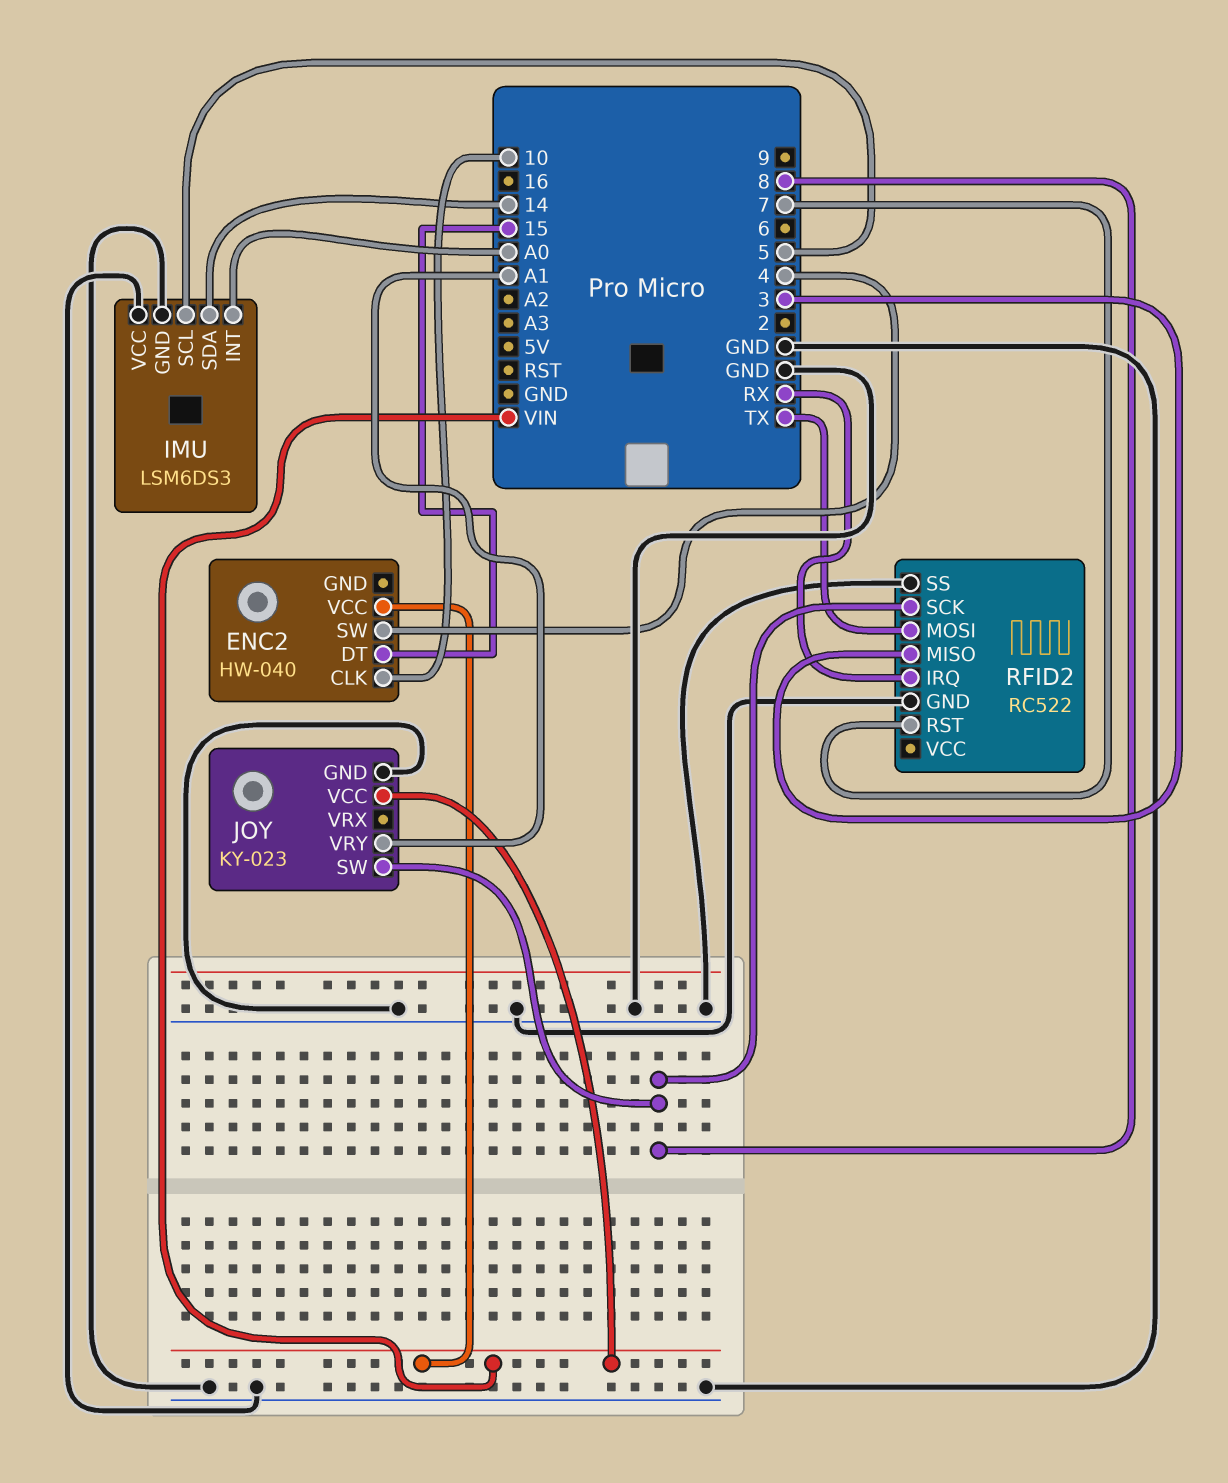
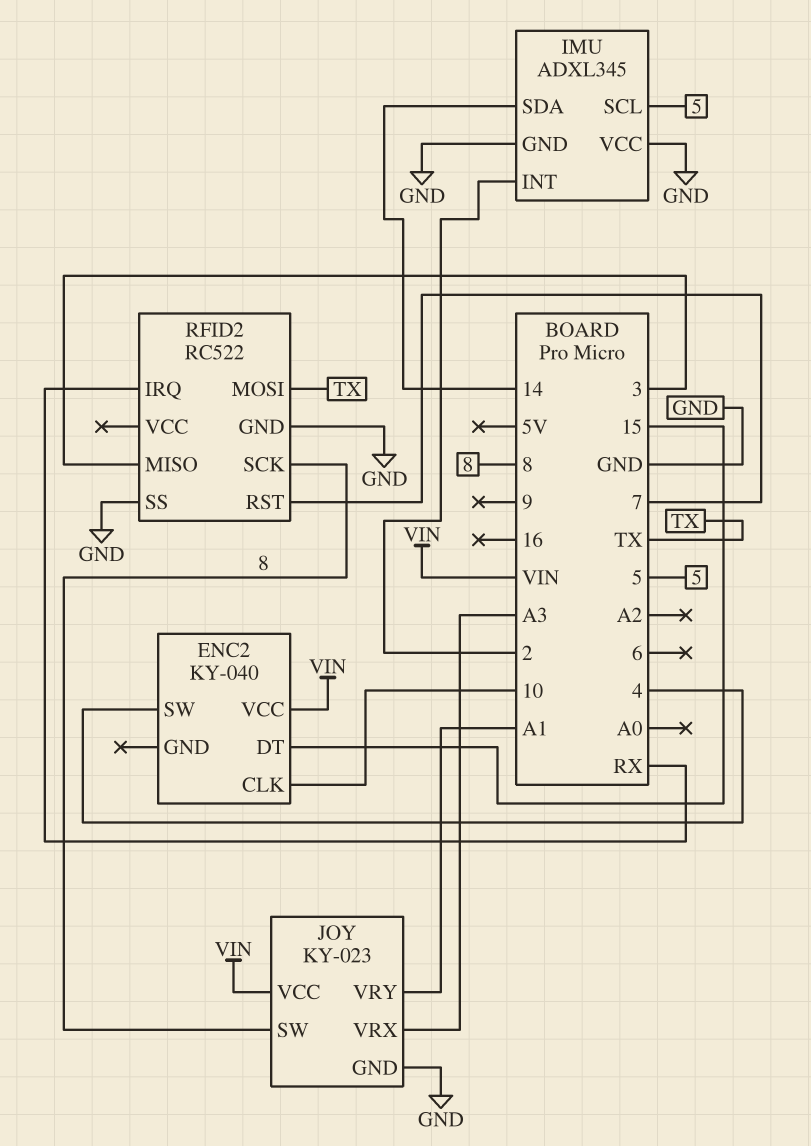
ENC2: HW-040 -> KY-040
IMU: LSM6DS3 -> ADXL345
IMU pin INT: A0 -> 2
JOY pin VRX: none -> A3

